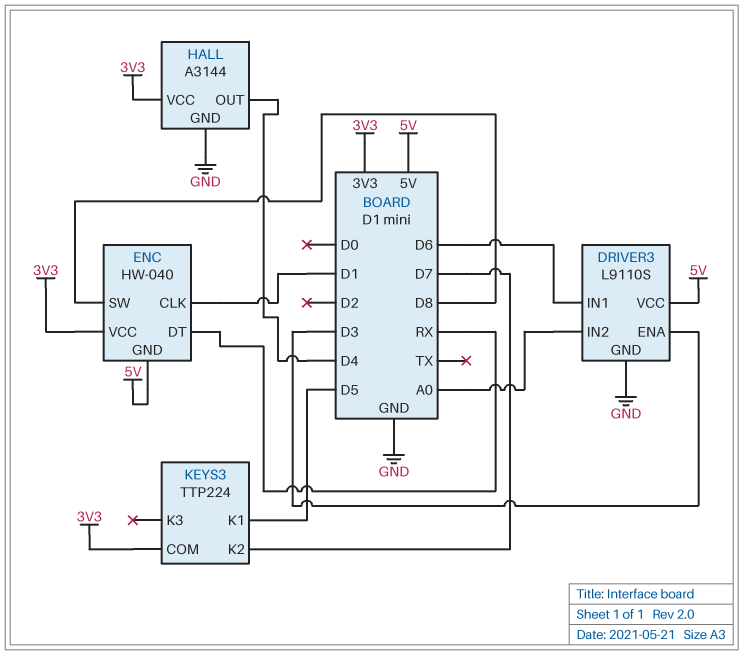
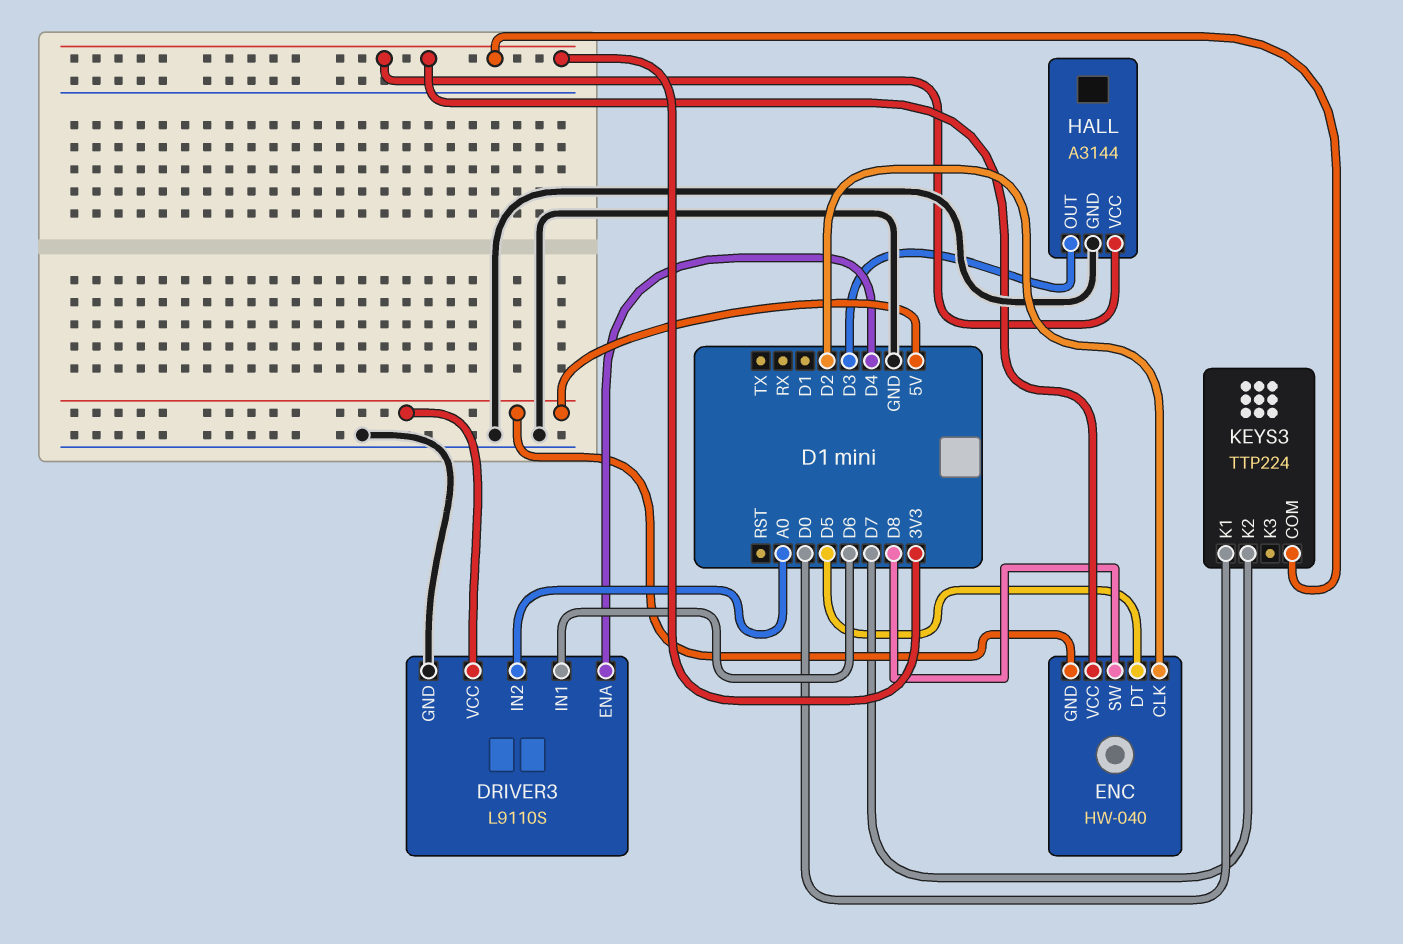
DRIVER3 pin ENA: D3 -> D4
ENC pin CLK: D1 -> D2
ENC pin DT: RX -> D5
HALL pin OUT: D4 -> D3
KEYS3 pin K1: D5 -> D0

